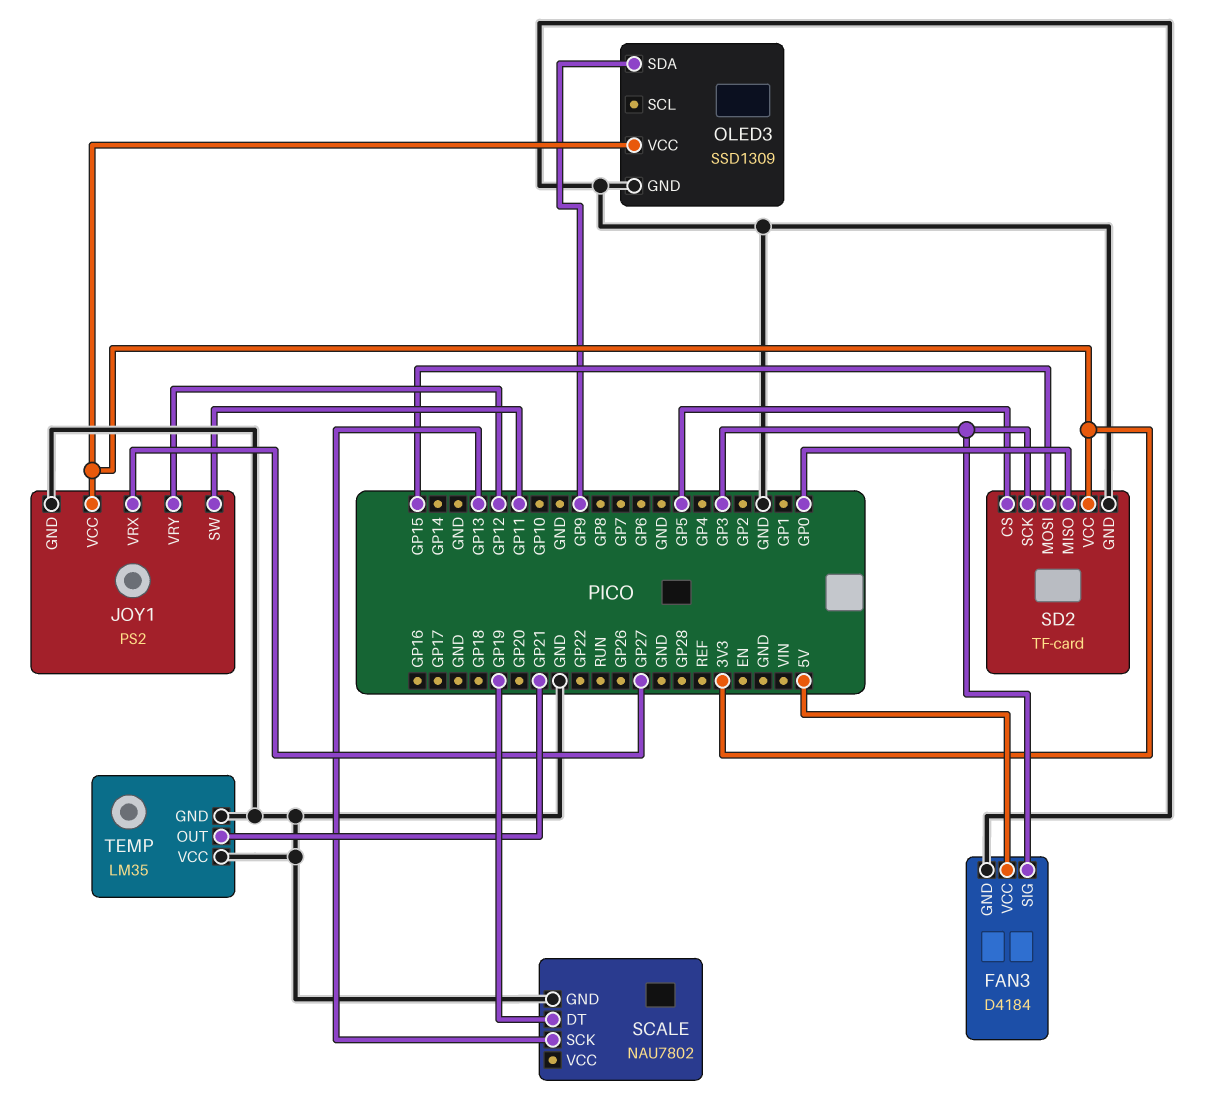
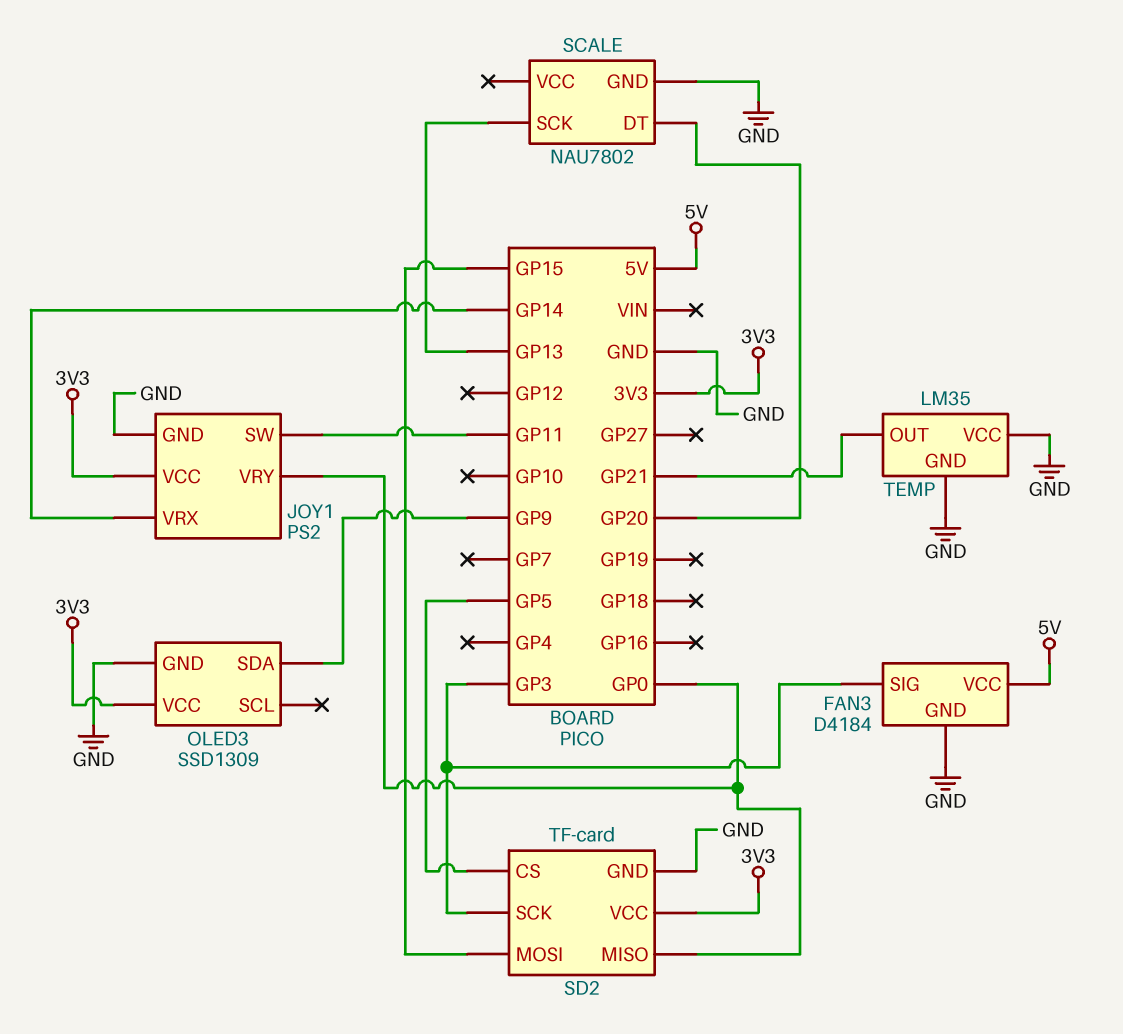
JOY1 pin VRX: GP27 -> GP14
JOY1 pin VRY: GP12 -> GP0
SCALE pin DT: GP19 -> GP20

